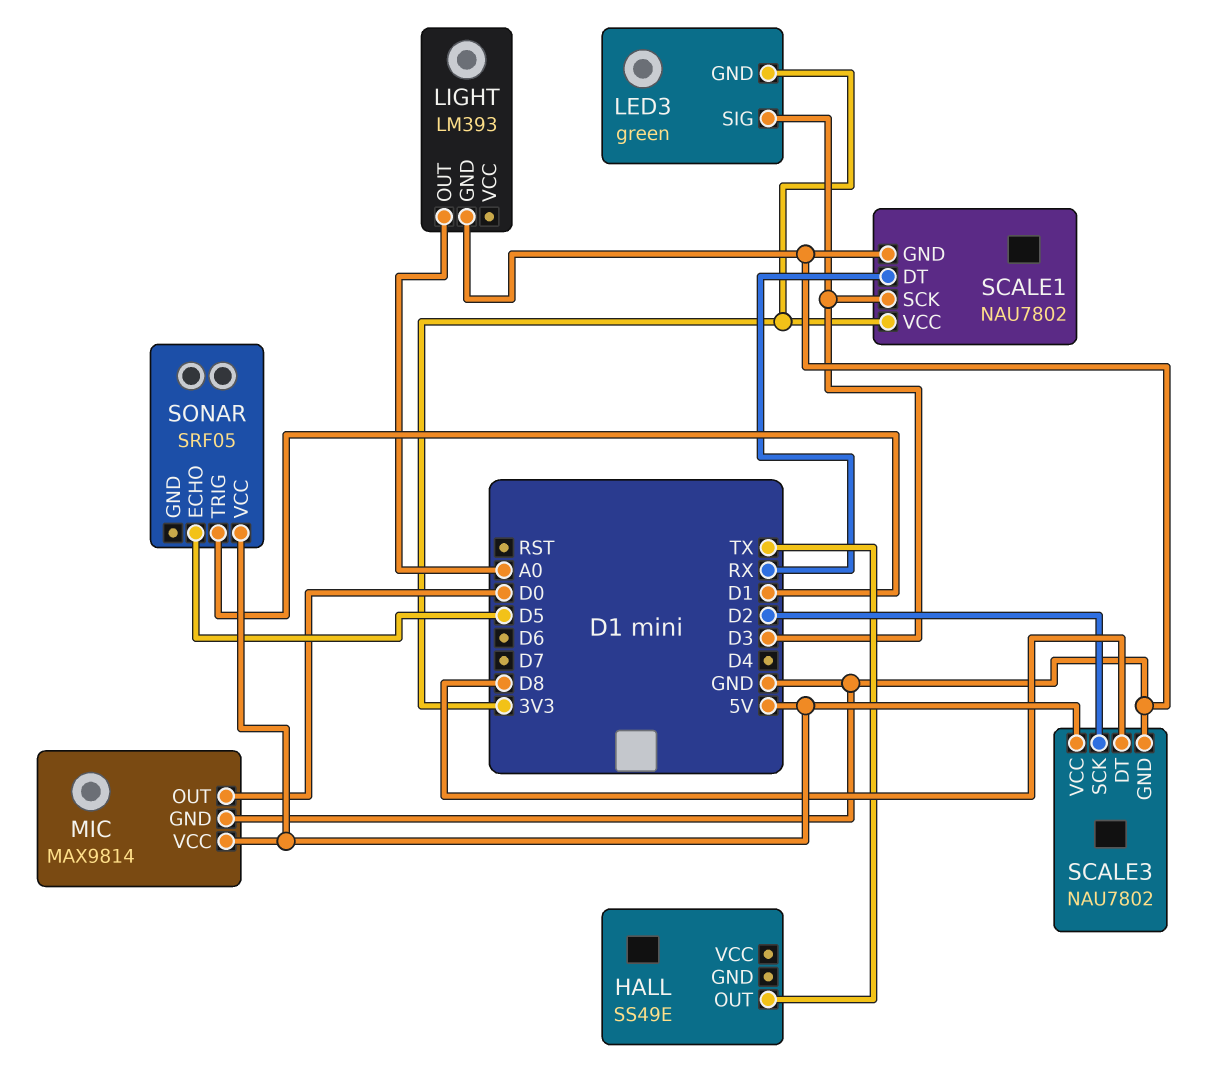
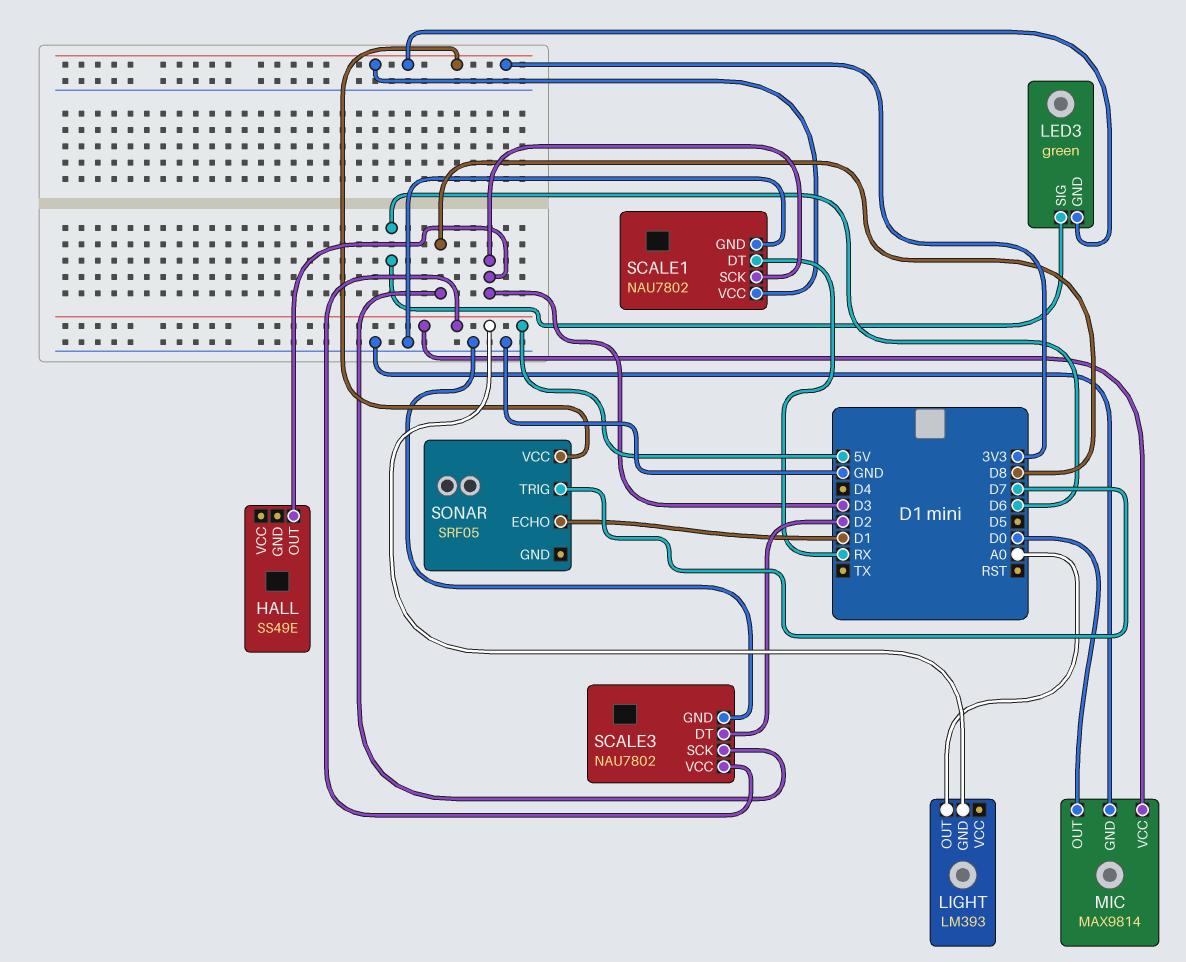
HALL pin OUT: TX -> D3
LED3 pin SIG: D3 -> D6
LIGHT pin GND: GND -> 5V
SCALE3 pin DT: D8 -> D2
SCALE3 pin SCK: D2 -> D8
SONAR pin ECHO: D5 -> D1
SONAR pin TRIG: D1 -> D7
SONAR pin VCC: 5V -> 3V3

